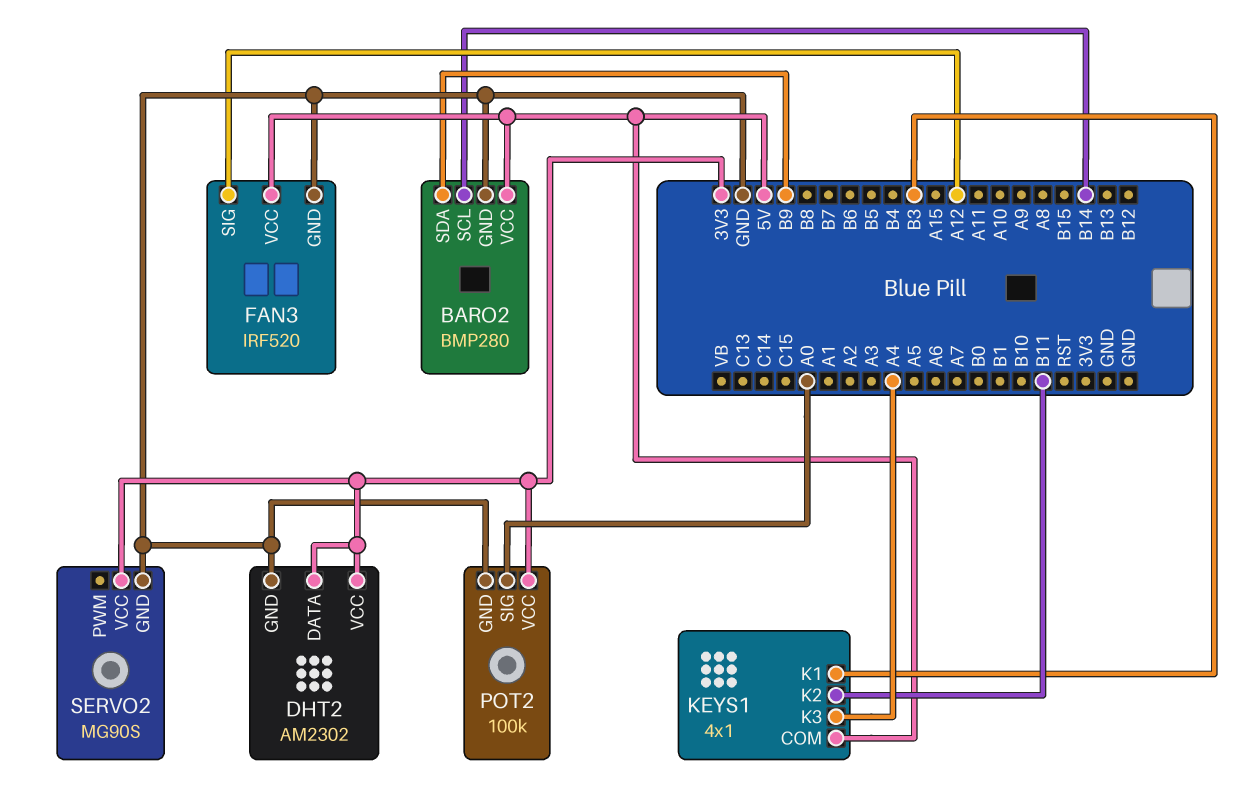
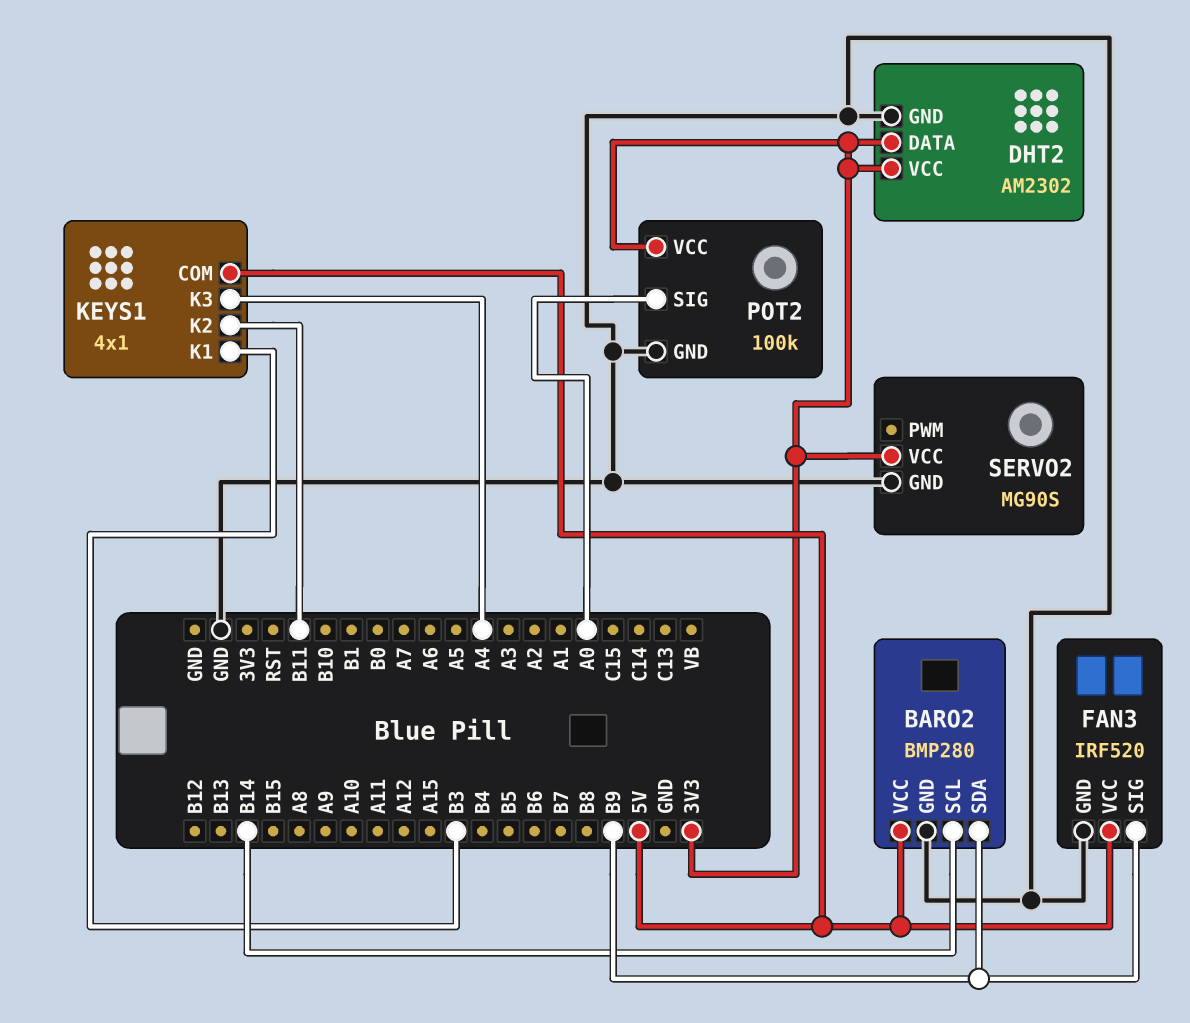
FAN3 pin SIG: A12 -> B9

